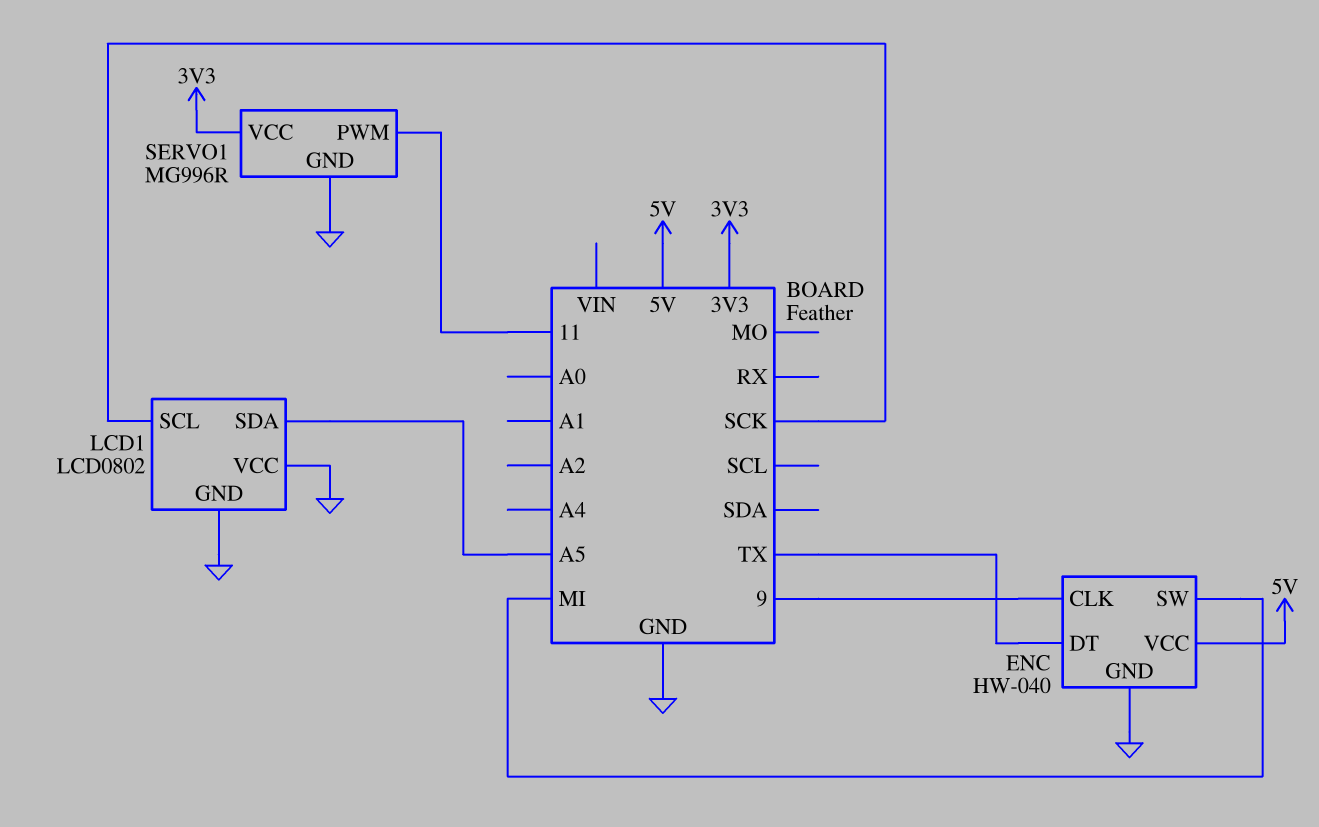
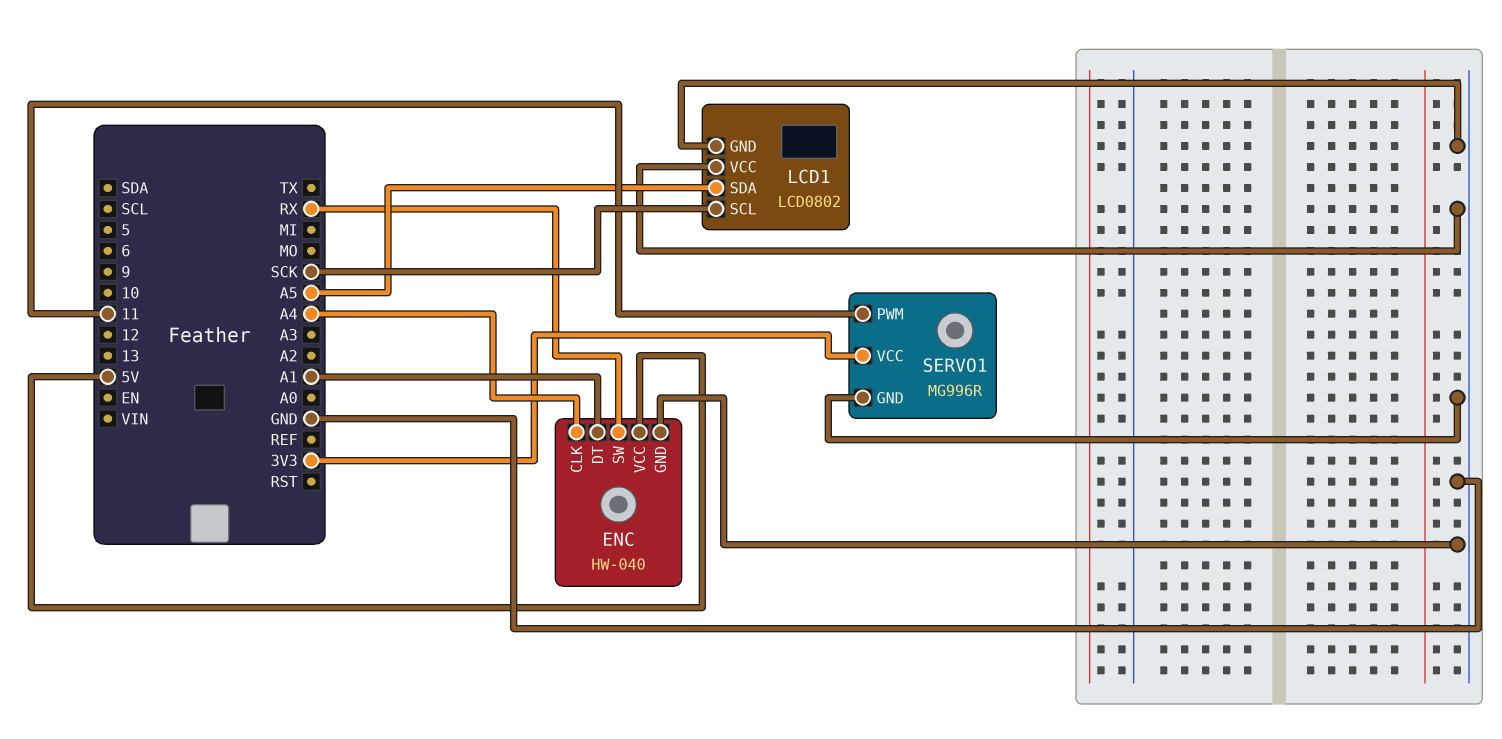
ENC pin CLK: 9 -> A4
ENC pin DT: TX -> A1
ENC pin SW: MI -> RX

